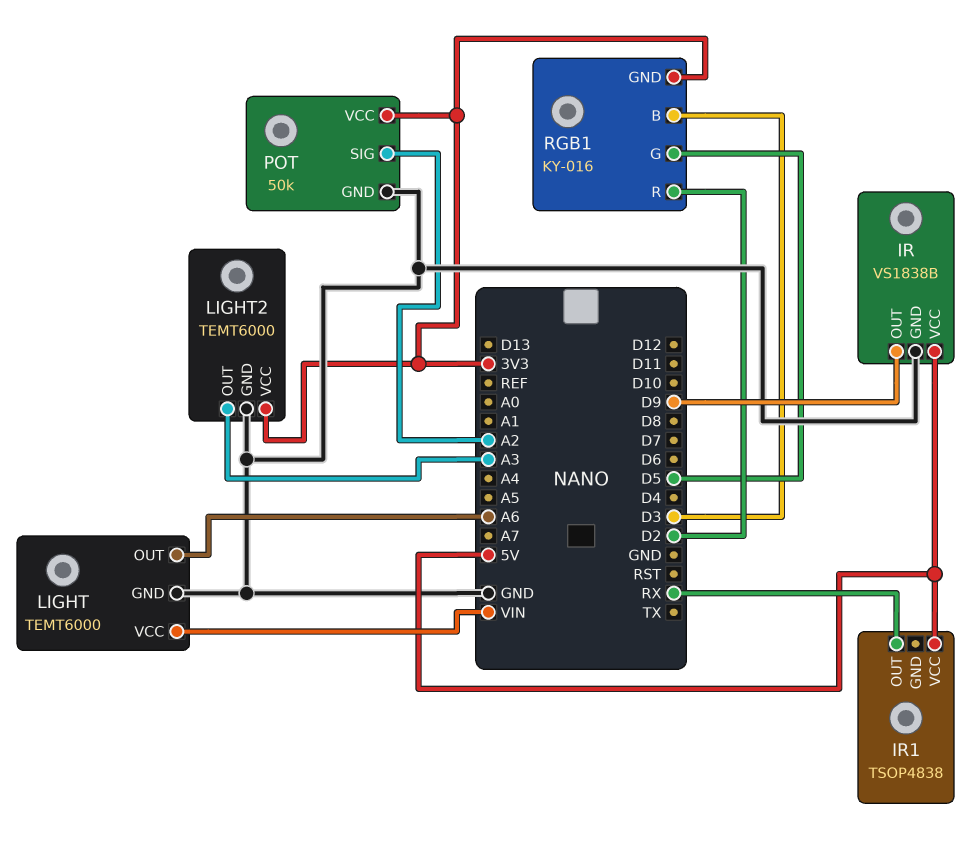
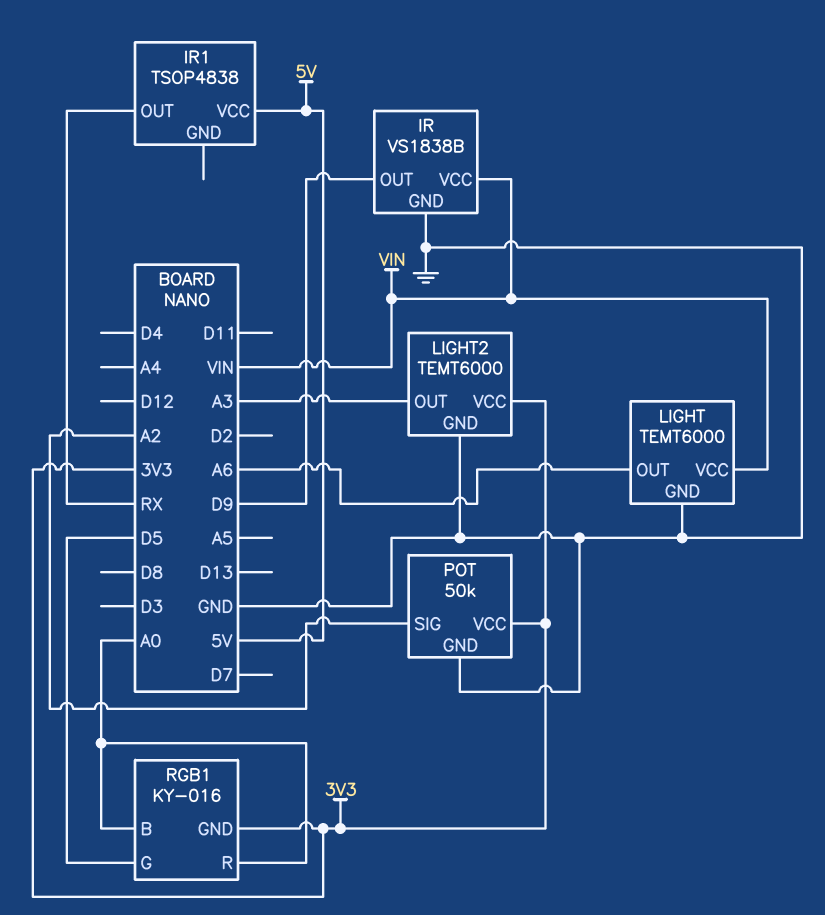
IR pin VCC: 5V -> VIN
RGB1 pin B: D3 -> A0
RGB1 pin R: D2 -> A0

